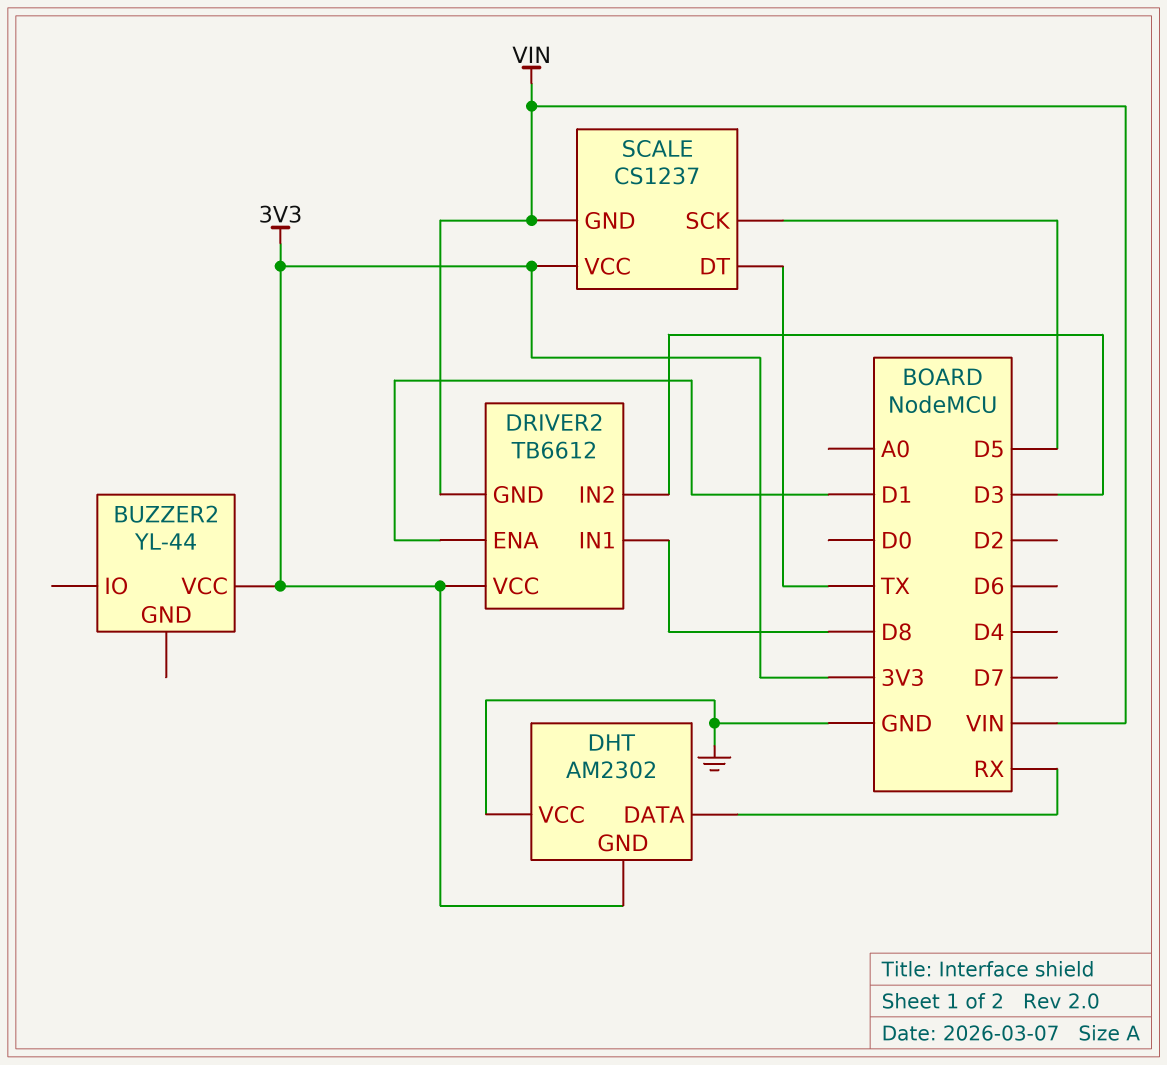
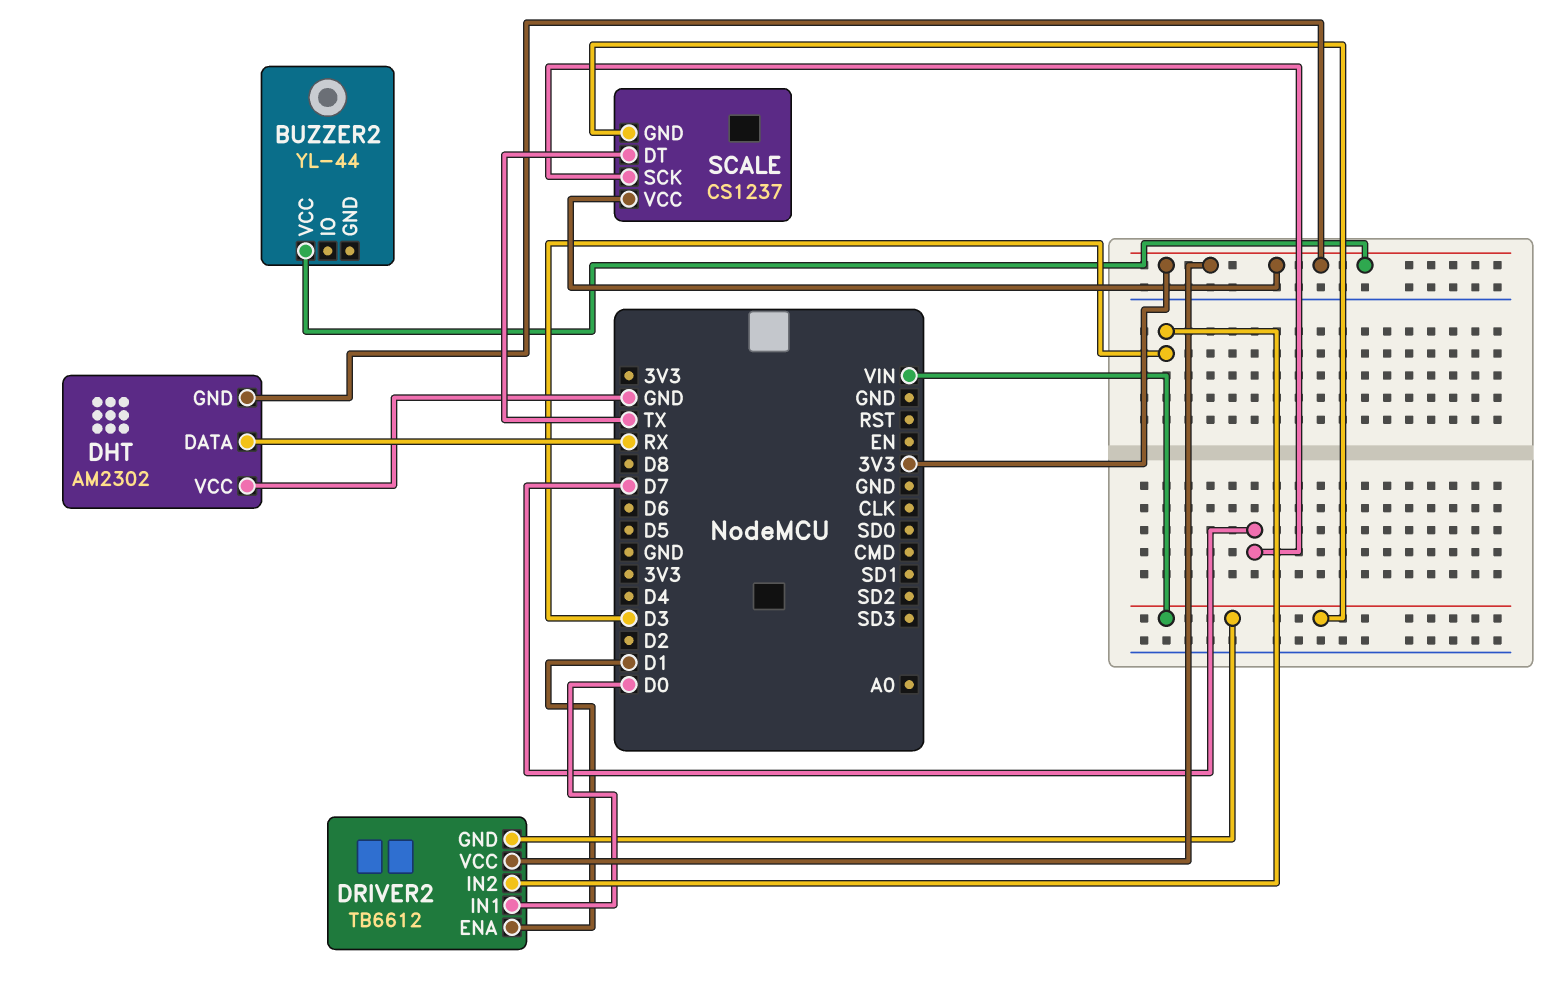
DRIVER2 pin IN1: D8 -> D0
SCALE pin SCK: D5 -> D7

